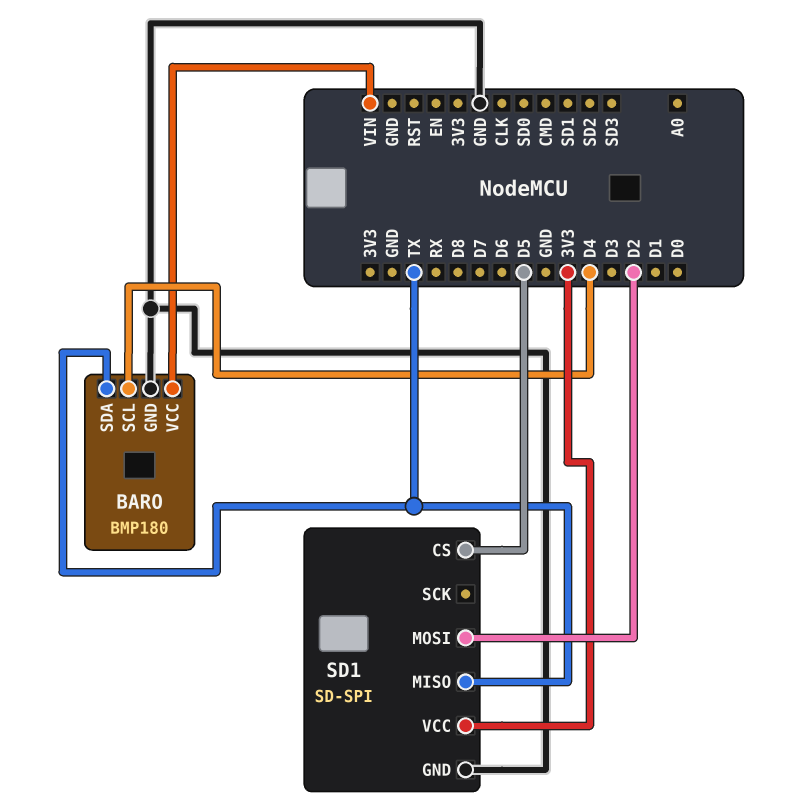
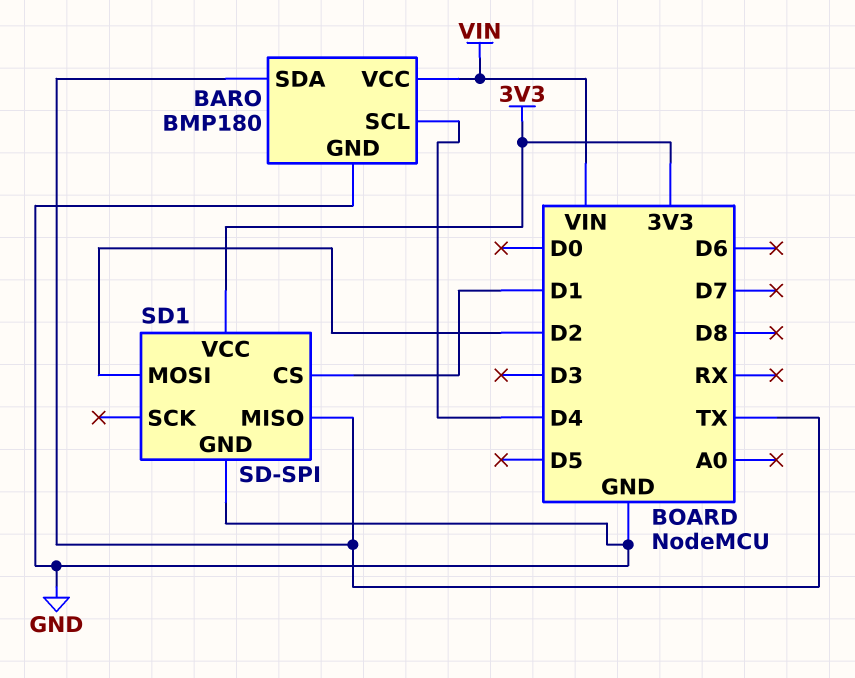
SD1 pin CS: D5 -> D1

